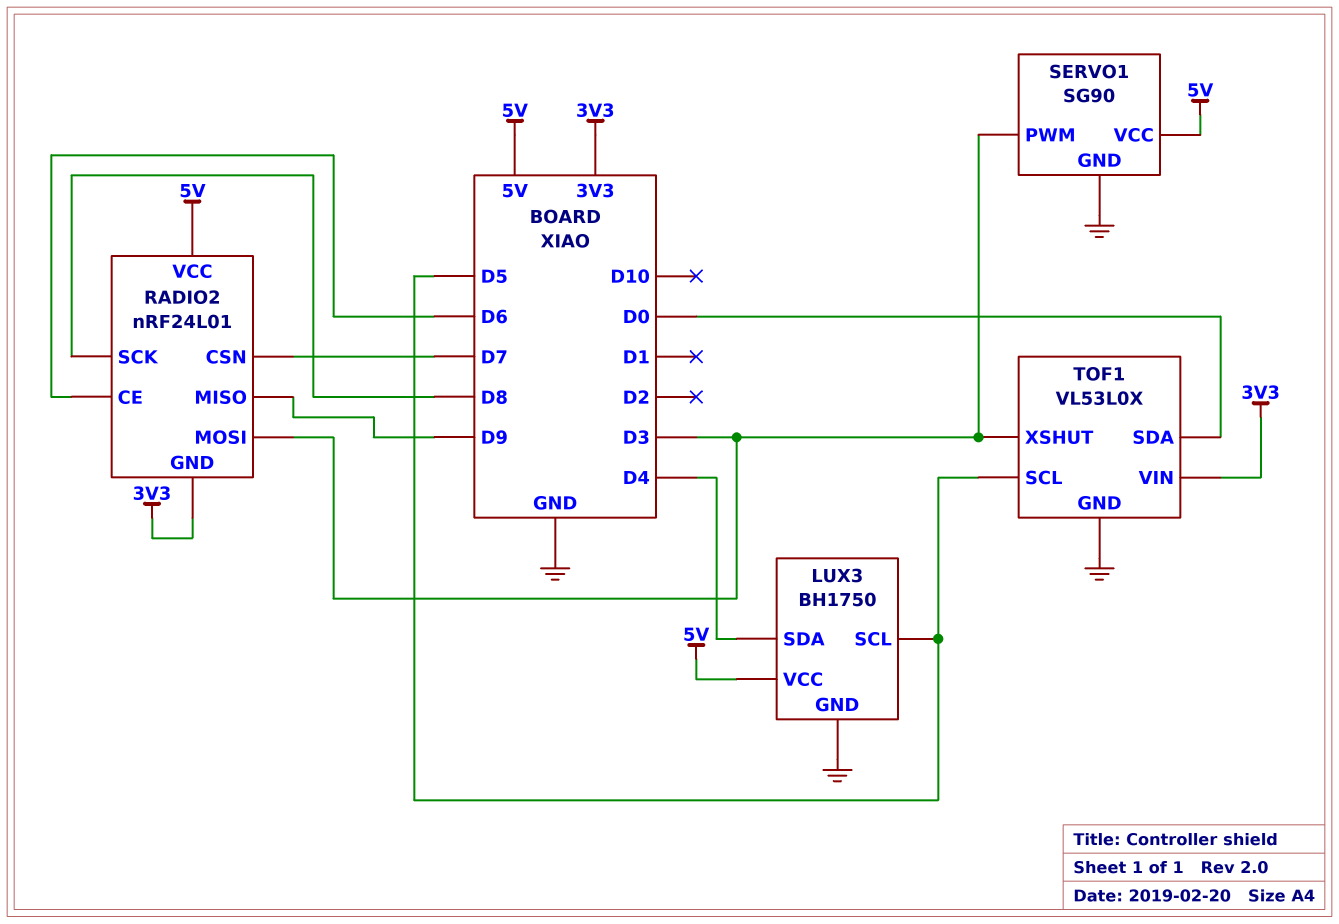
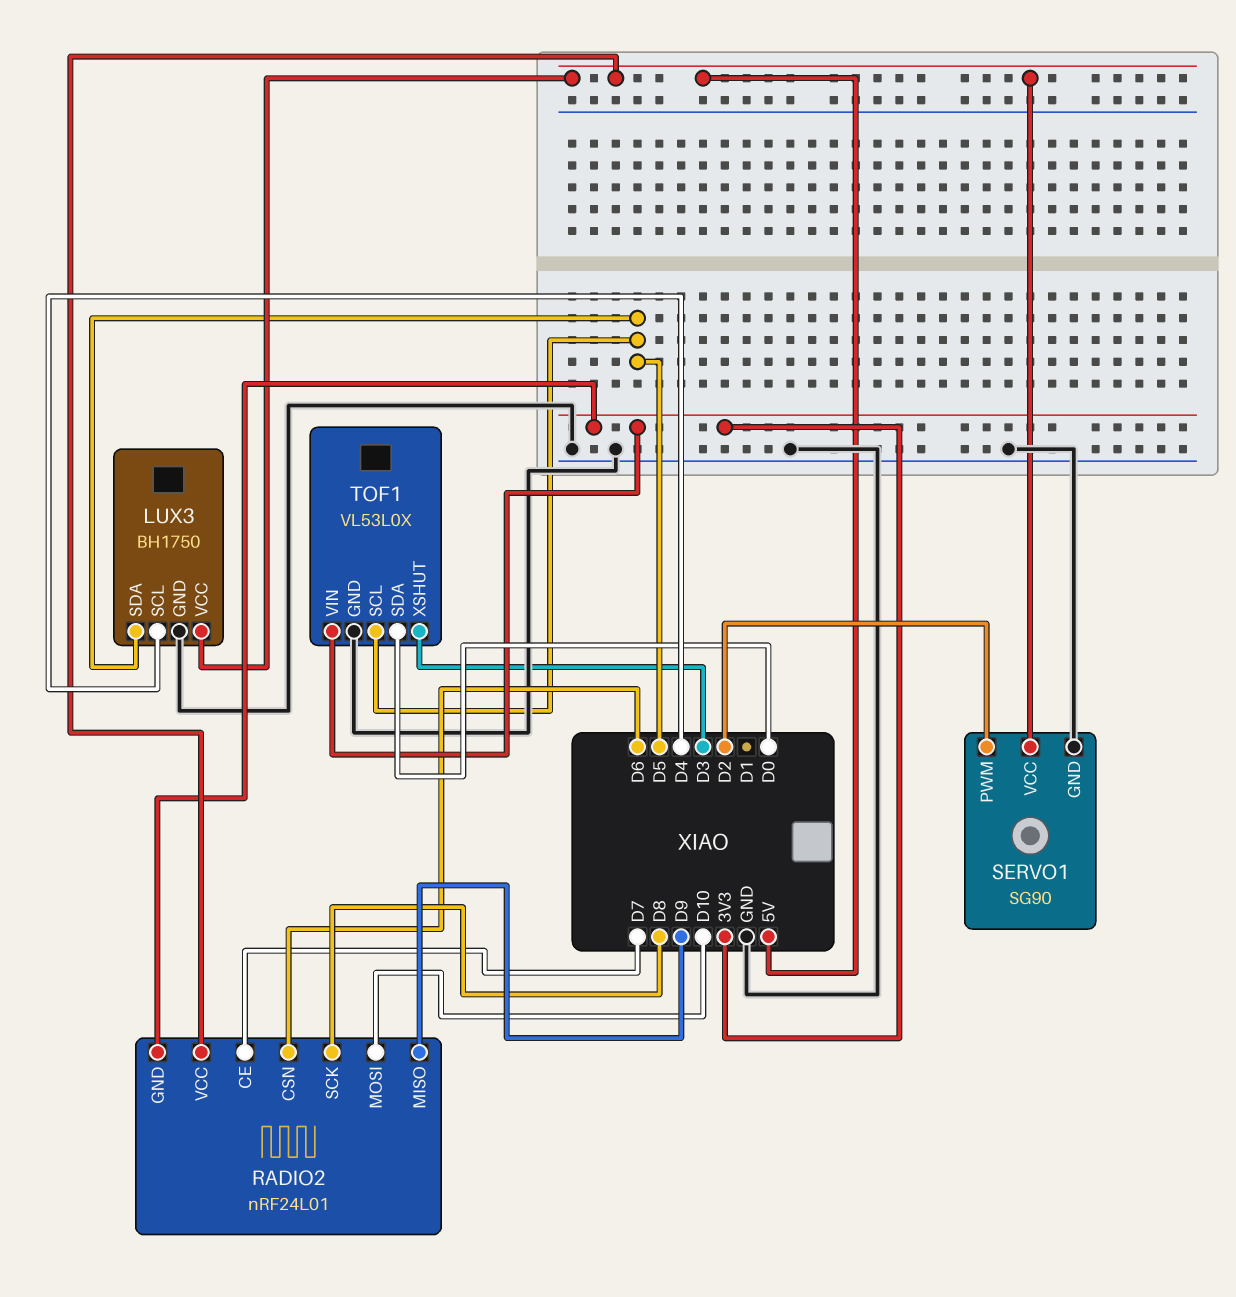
LUX3 pin SCL: D5 -> D4
LUX3 pin SDA: D4 -> D5
RADIO2 pin CE: D6 -> D7
RADIO2 pin CSN: D7 -> D6
RADIO2 pin MOSI: D3 -> D10
SERVO1 pin PWM: D3 -> D2

